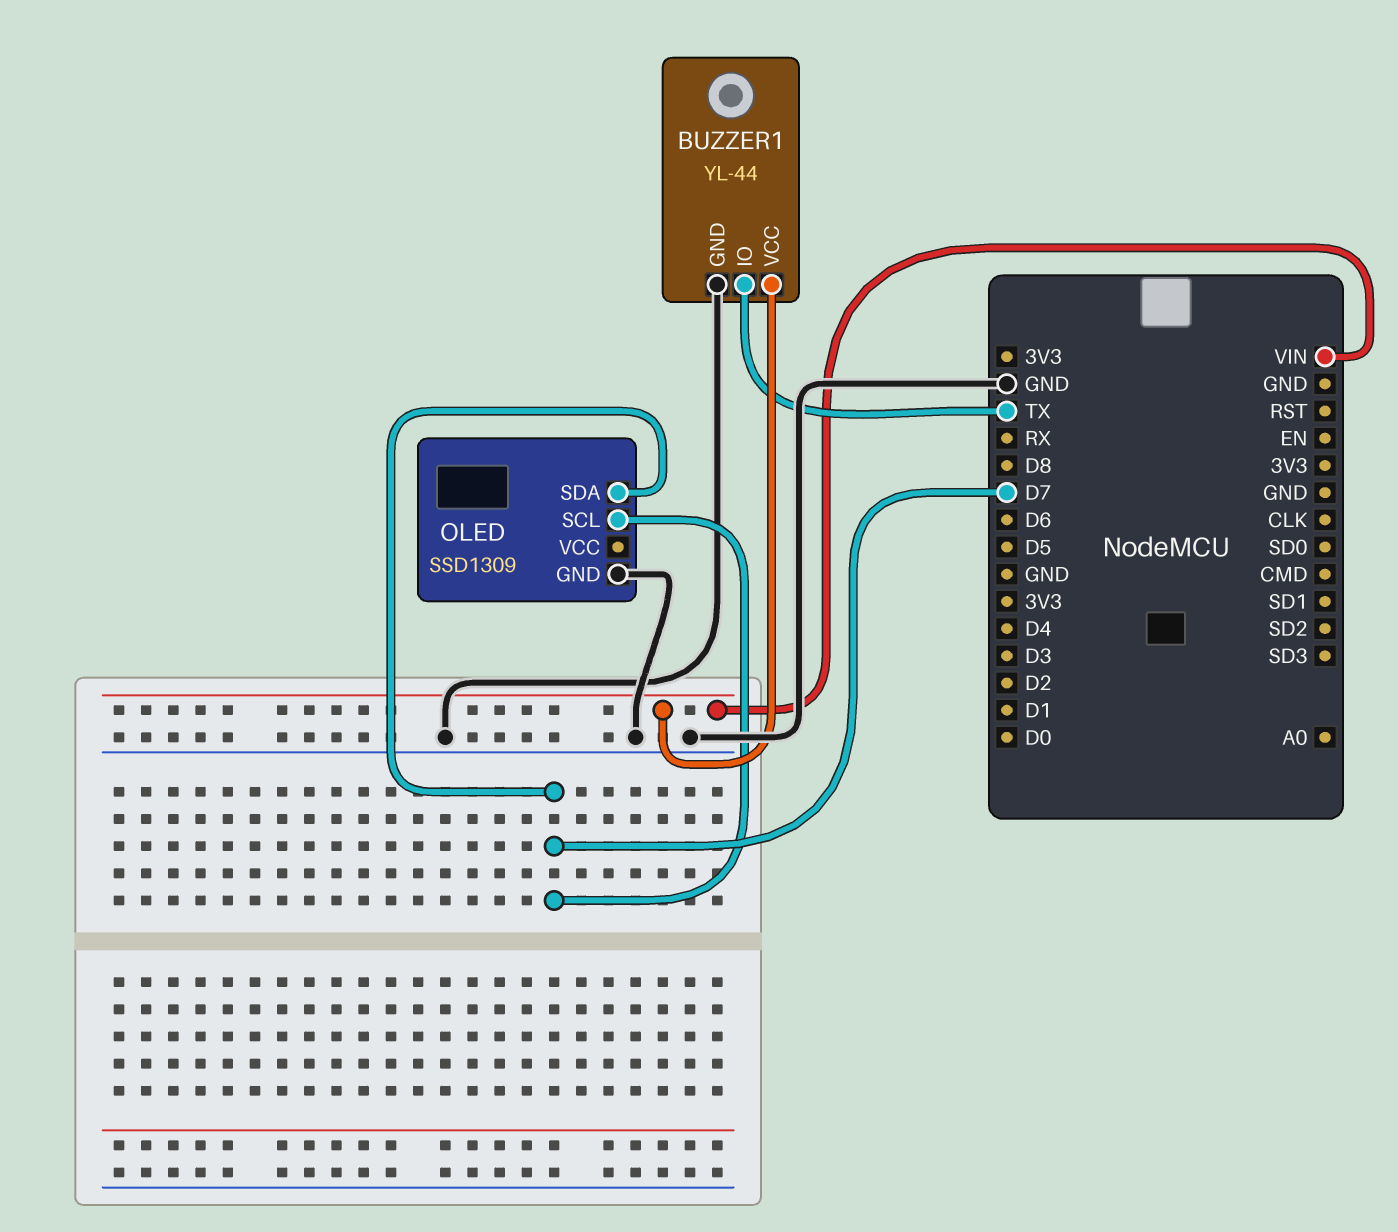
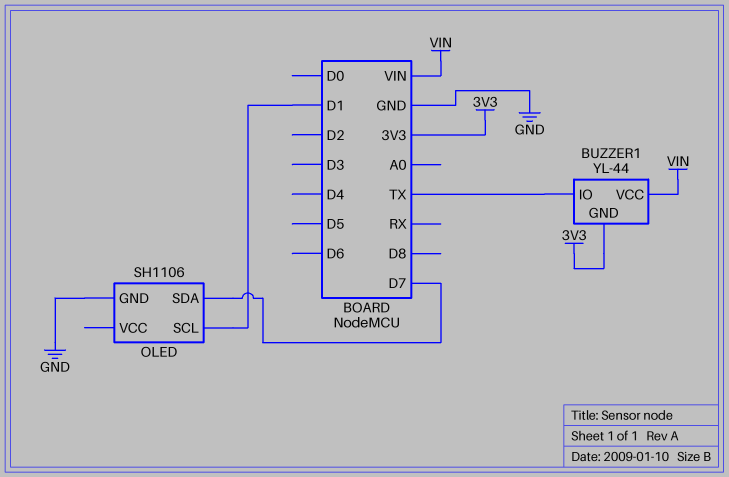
BUZZER1 pin GND: GND -> 3V3
OLED: SSD1309 -> SH1106
OLED pin SCL: D7 -> D1

